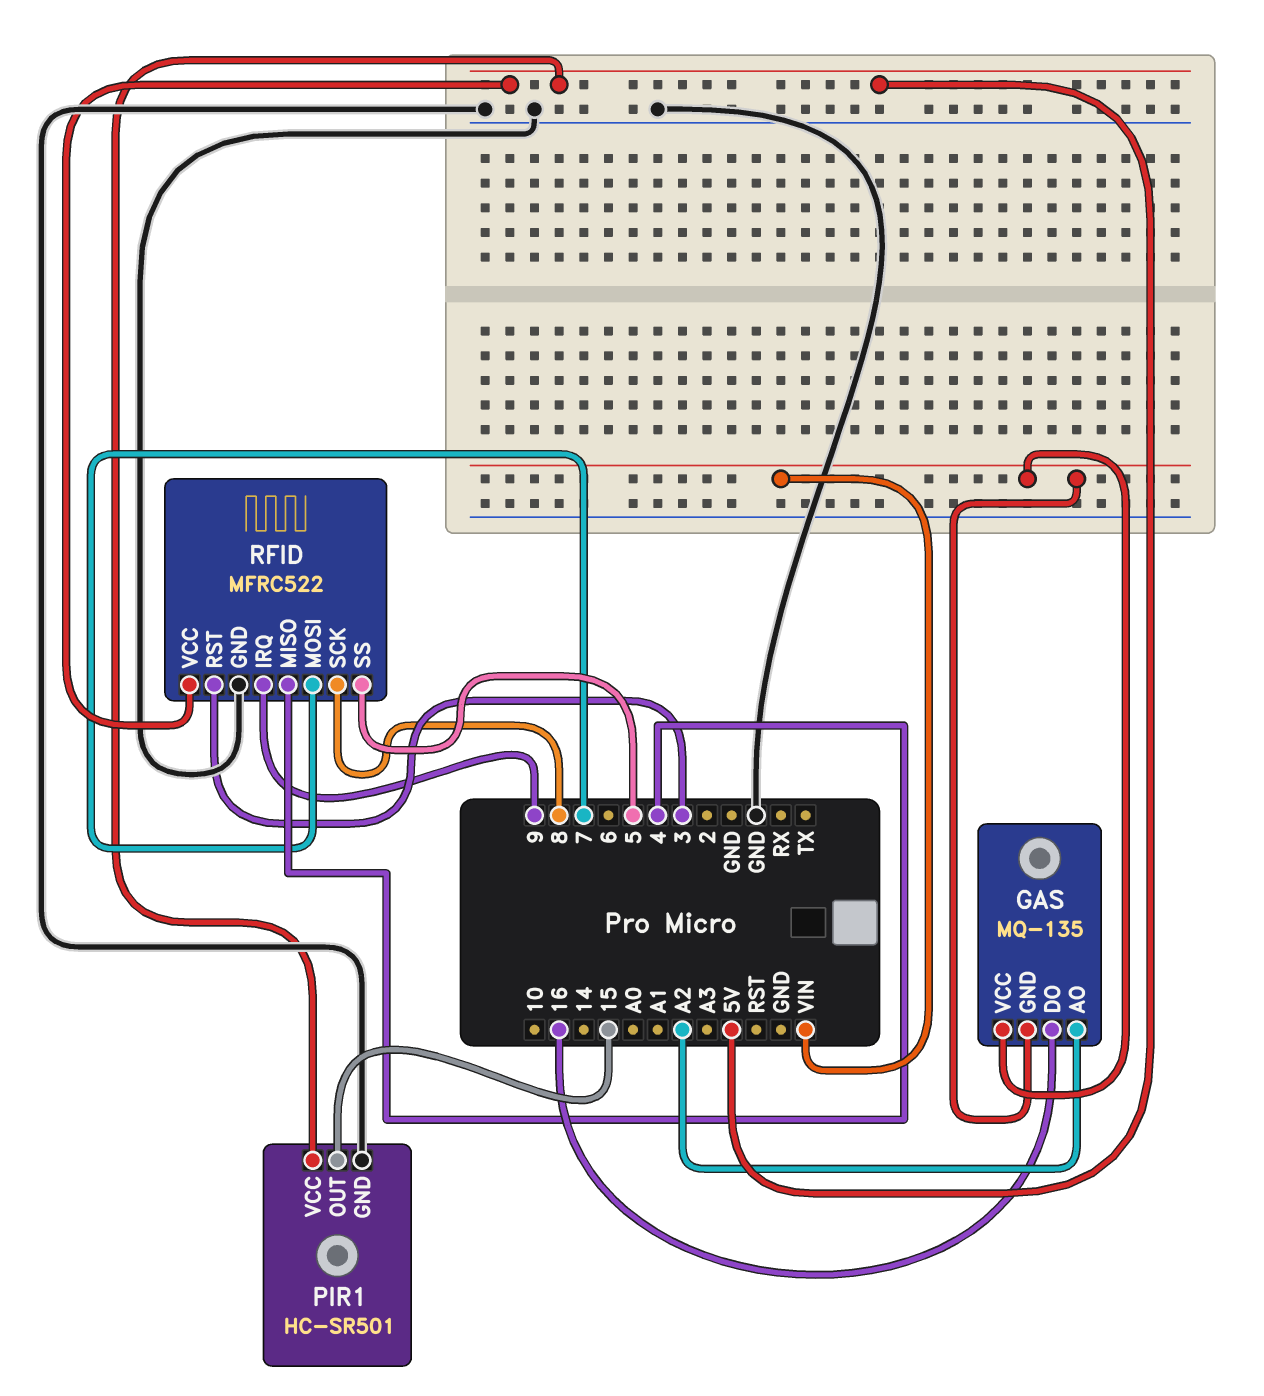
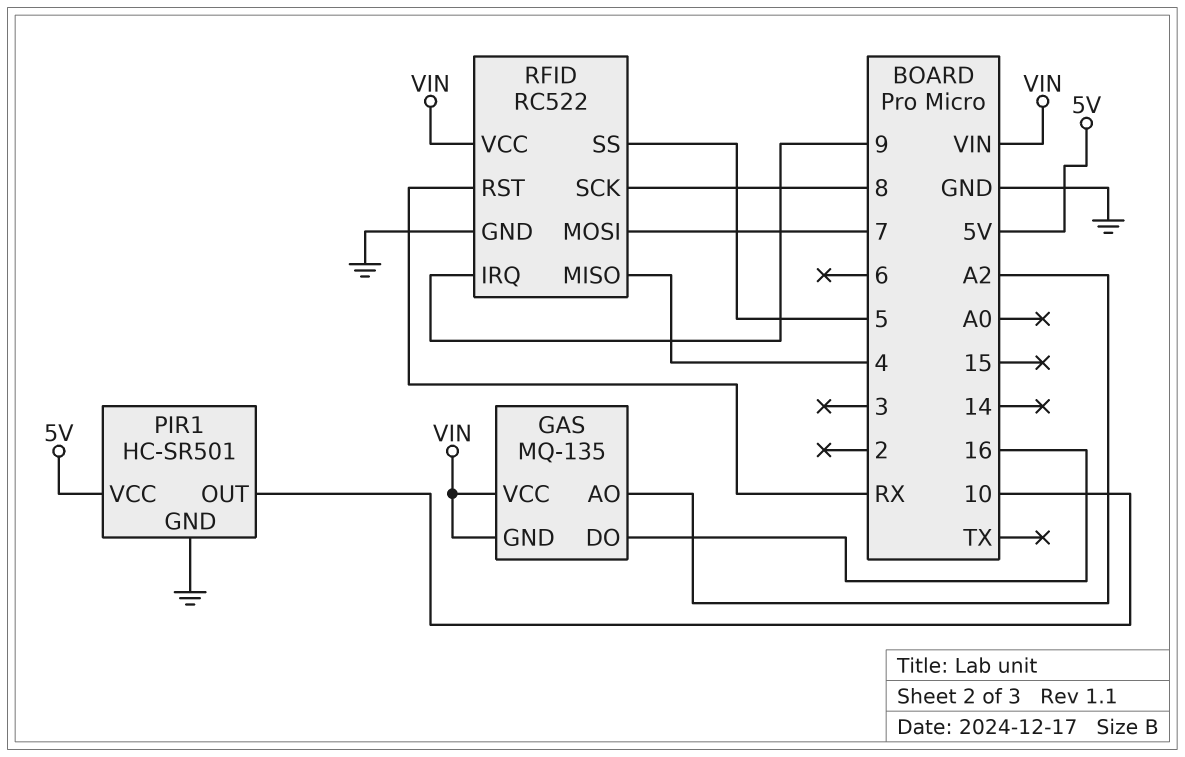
PIR1 pin OUT: 15 -> 10
RFID: MFRC522 -> RC522
RFID pin RST: 3 -> RX
RFID pin VCC: 5V -> VIN

